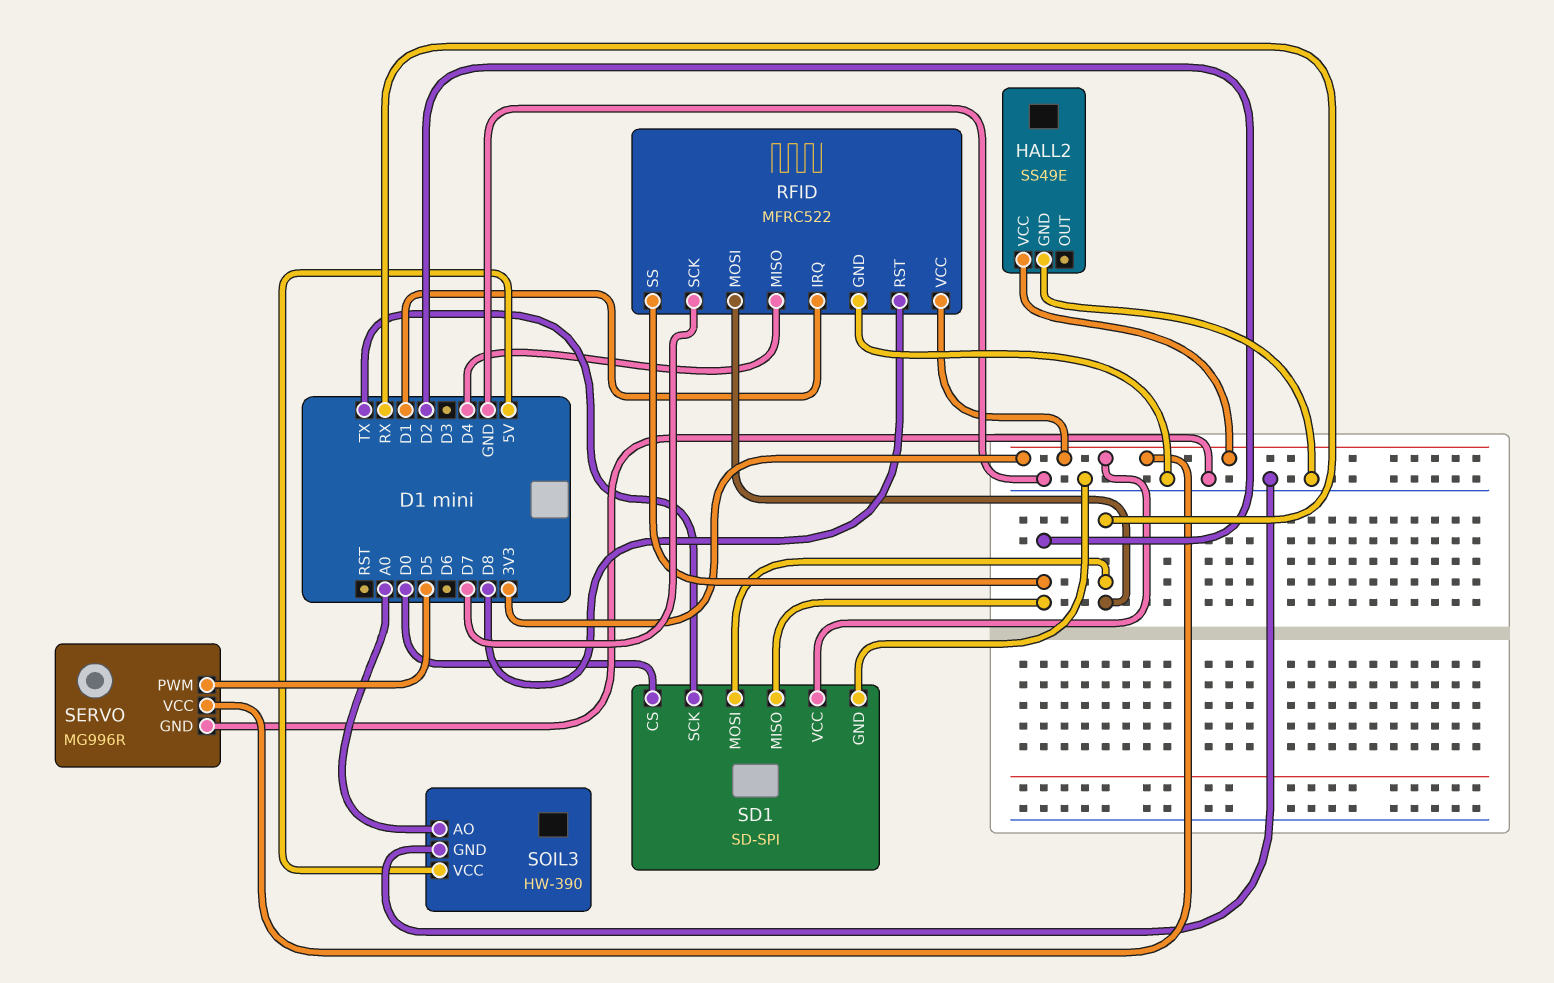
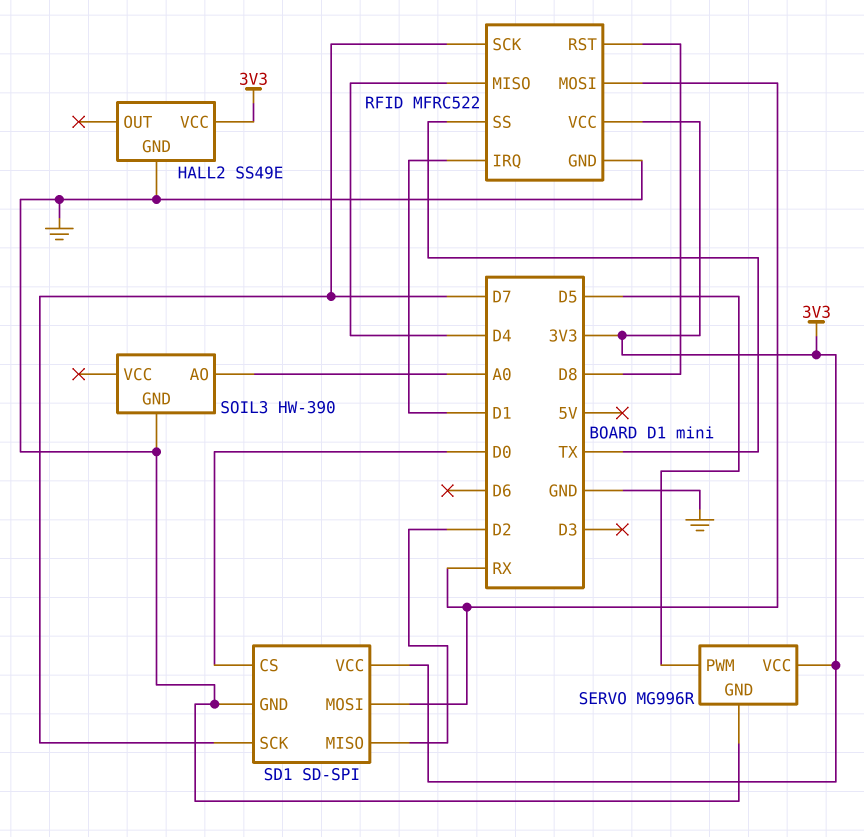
RFID pin SS: D2 -> TX
SD1 pin SCK: TX -> D7
SOIL3 pin VCC: 5V -> none

